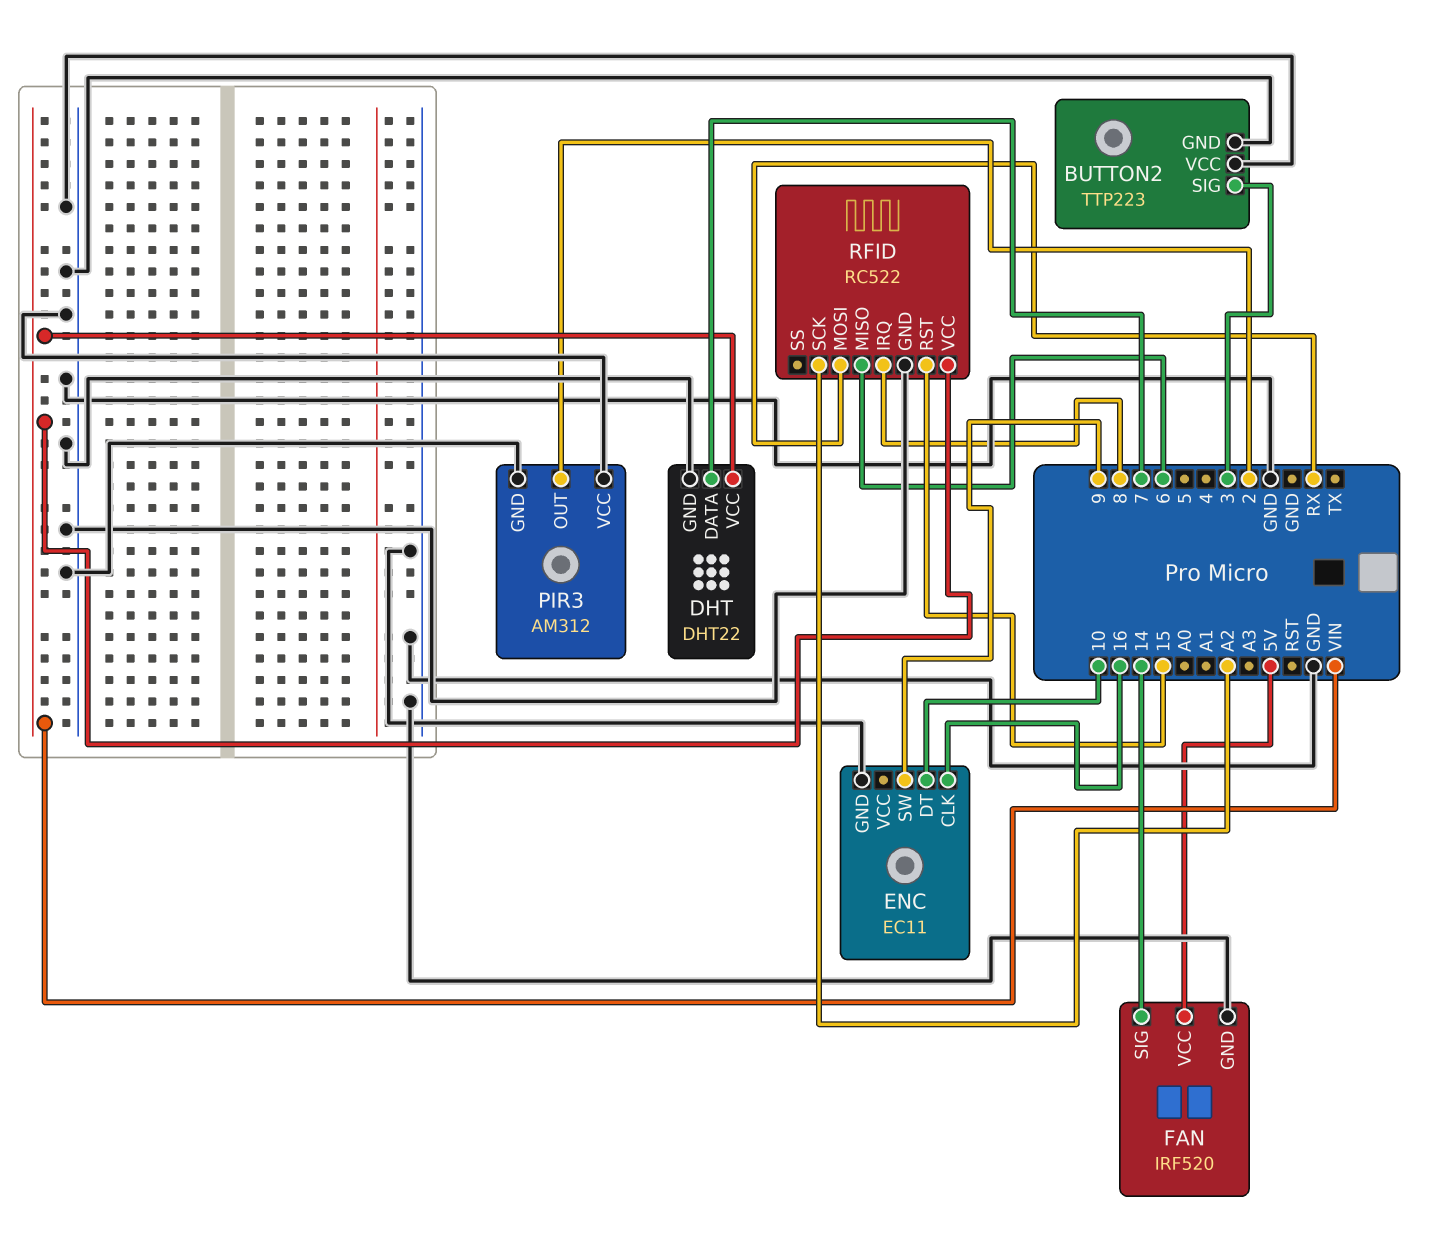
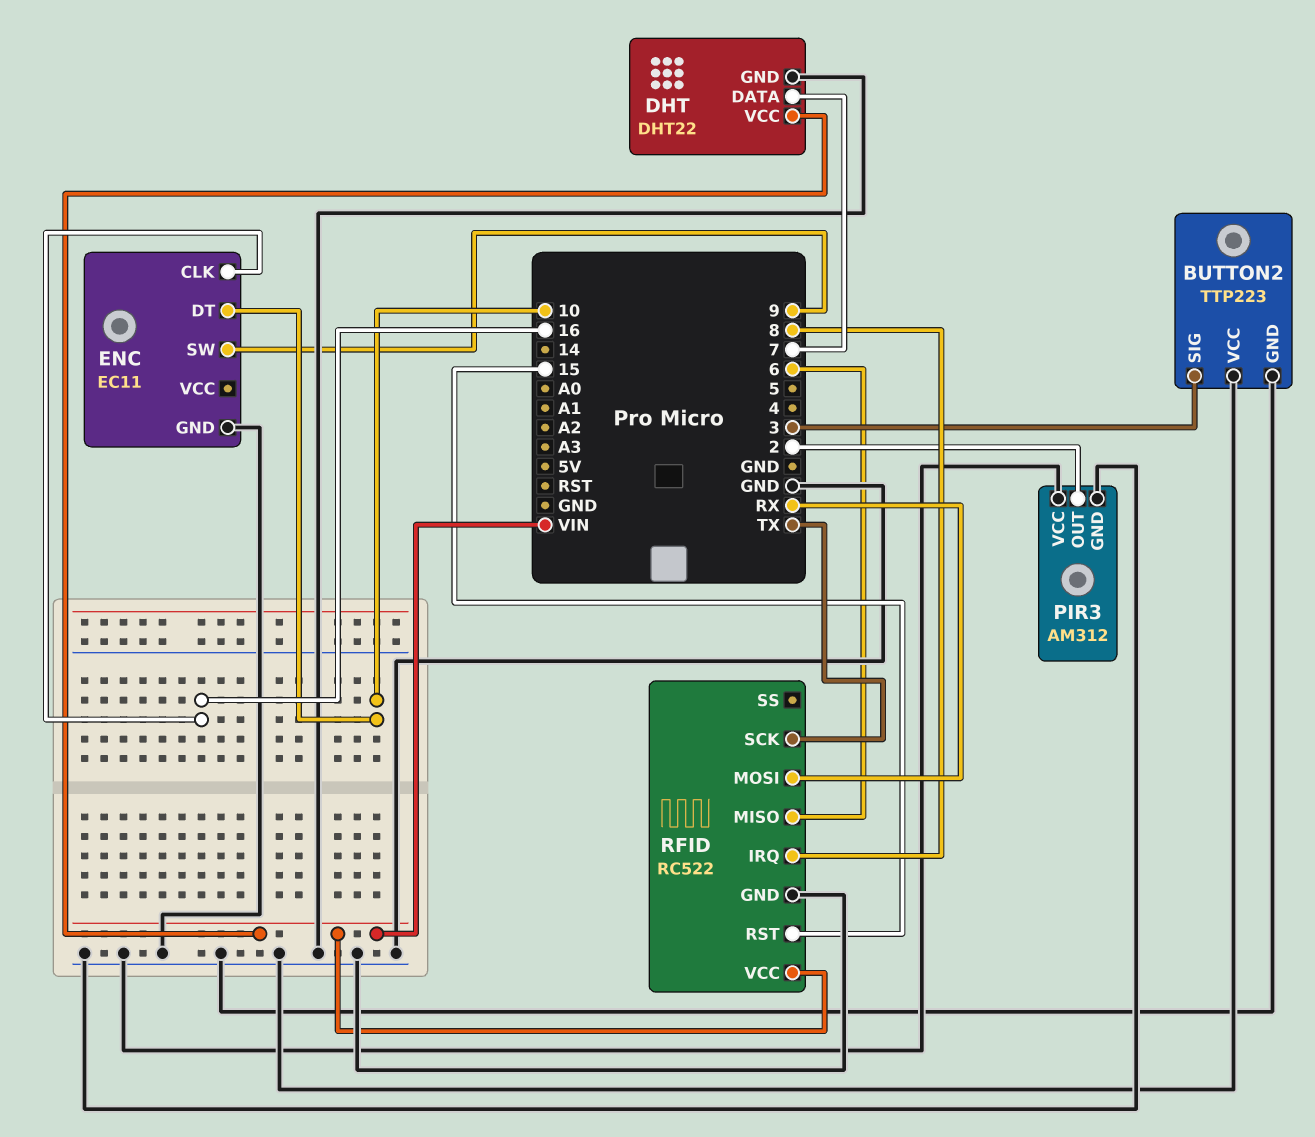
FAN: IRF520 -> none
FAN pin GND: GND -> none
FAN pin SIG: 14 -> none
FAN pin VCC: 5V -> none
RFID pin SCK: A2 -> TX

